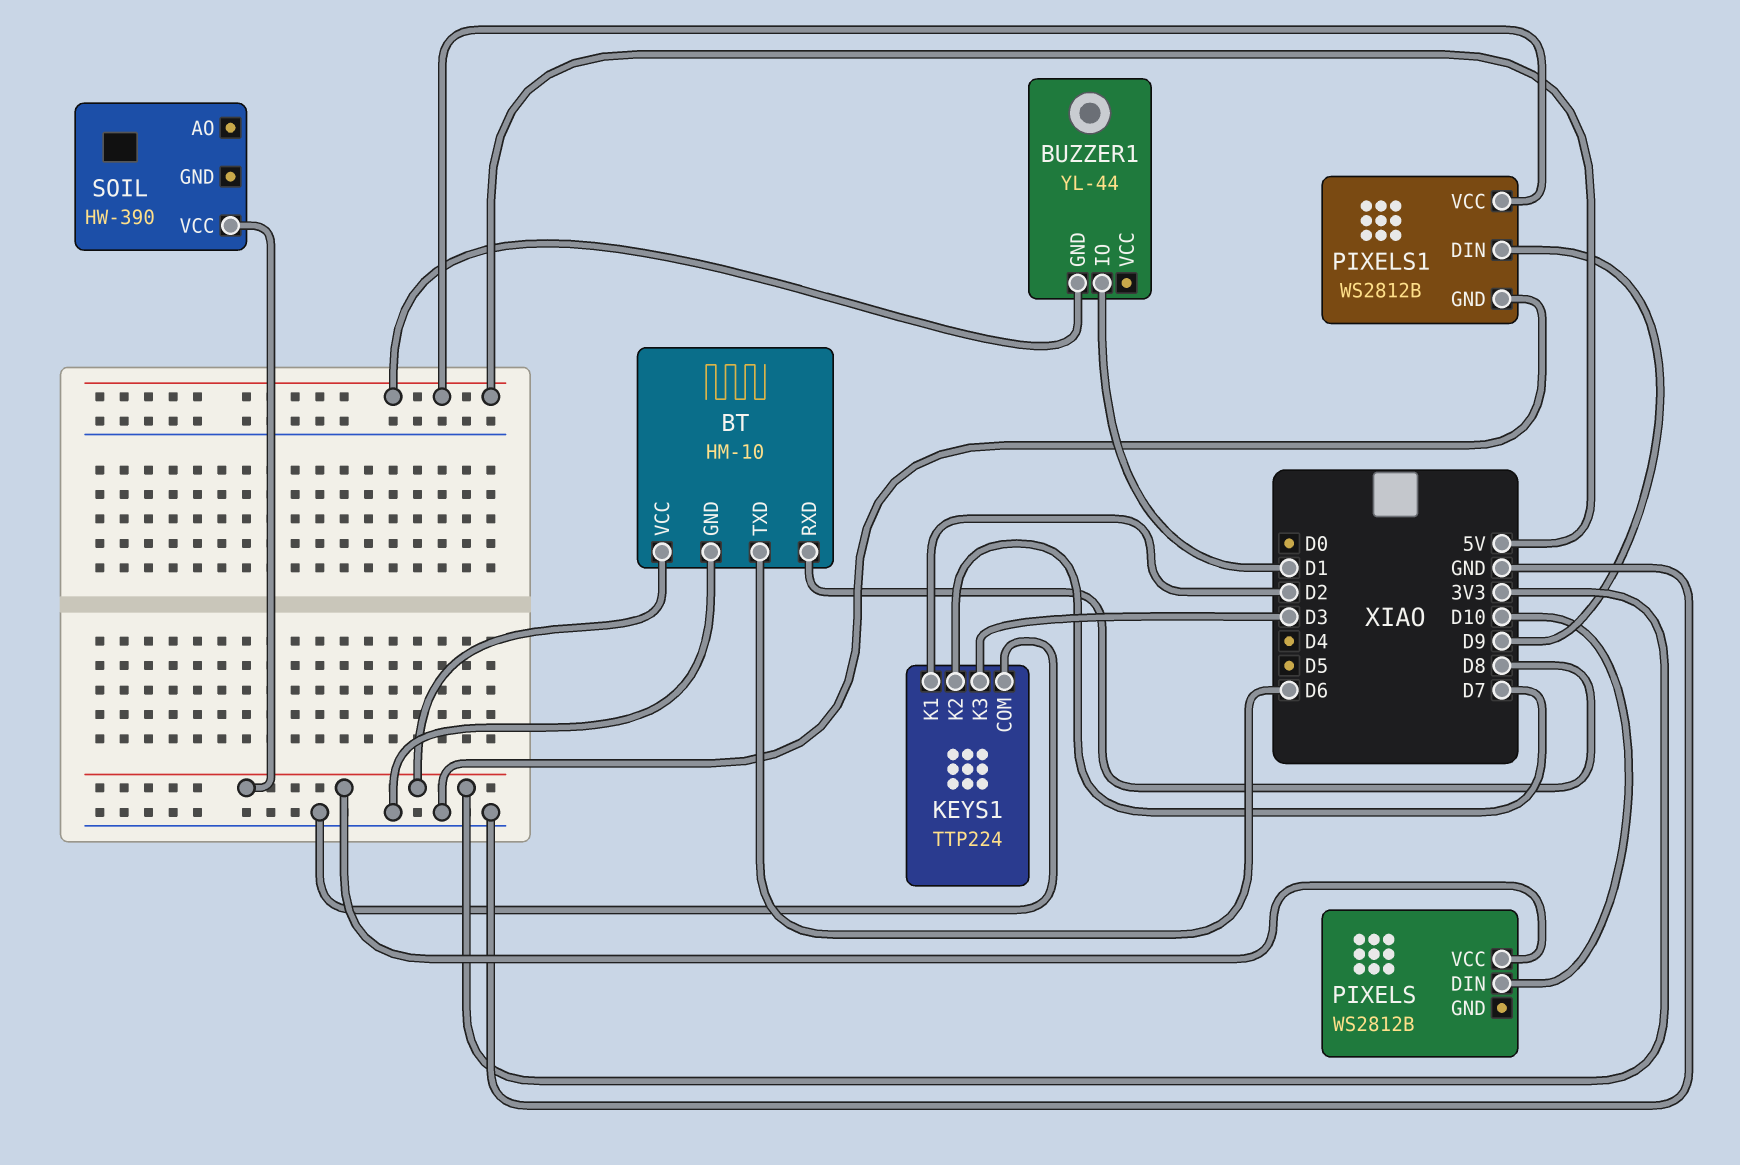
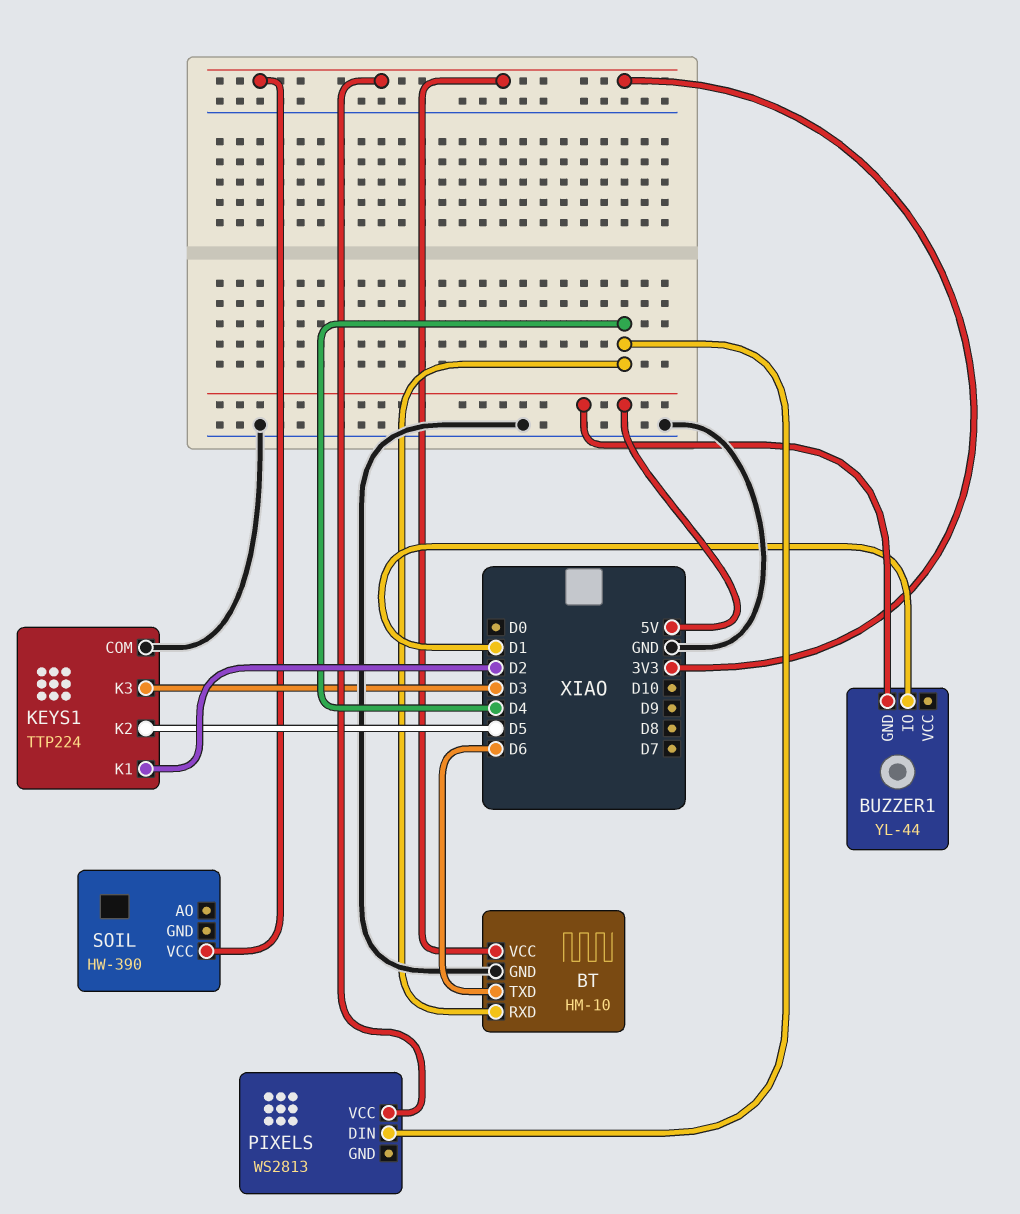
BT pin RXD: D8 -> D4
KEYS1 pin K2: D7 -> D5
PIXELS: WS2812B -> WS2813
PIXELS pin DIN: D10 -> D4
PIXELS1: WS2812B -> none
PIXELS1 pin DIN: D9 -> none
PIXELS1 pin GND: GND -> none
PIXELS1 pin VCC: 5V -> none

